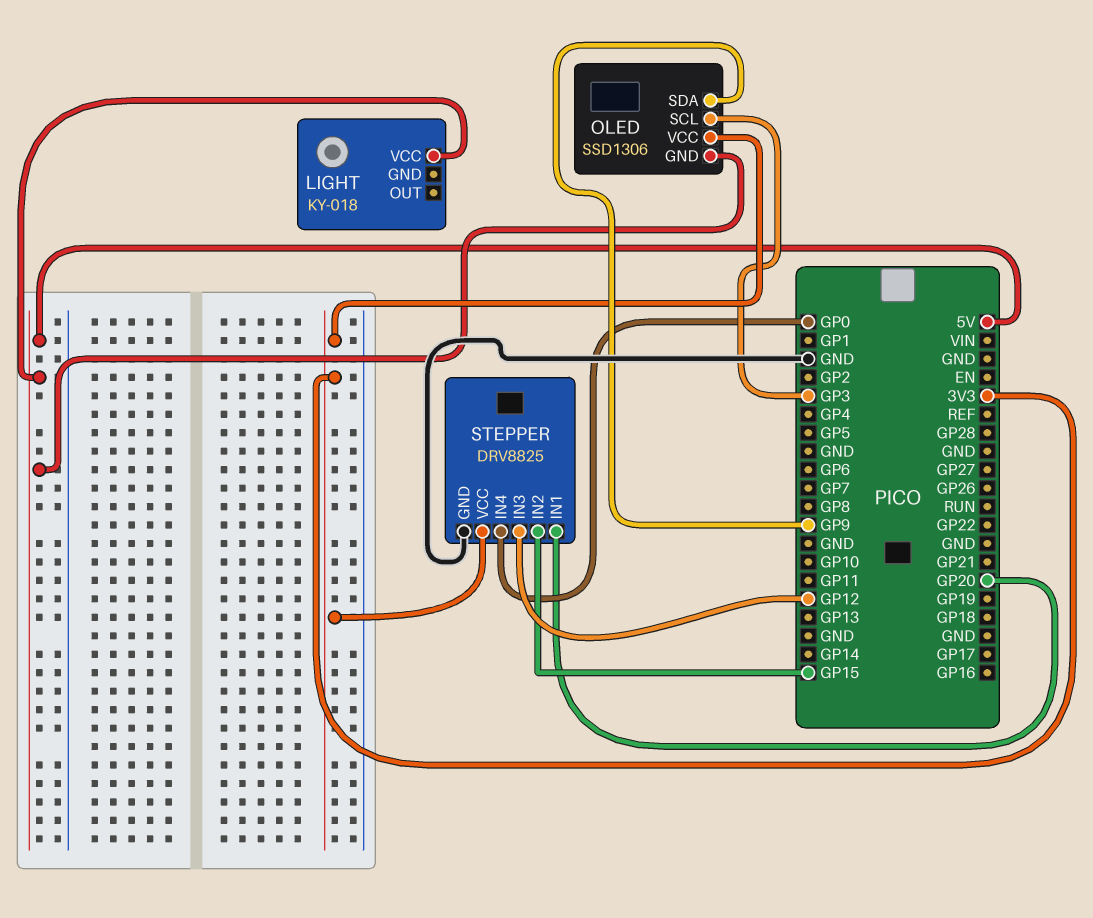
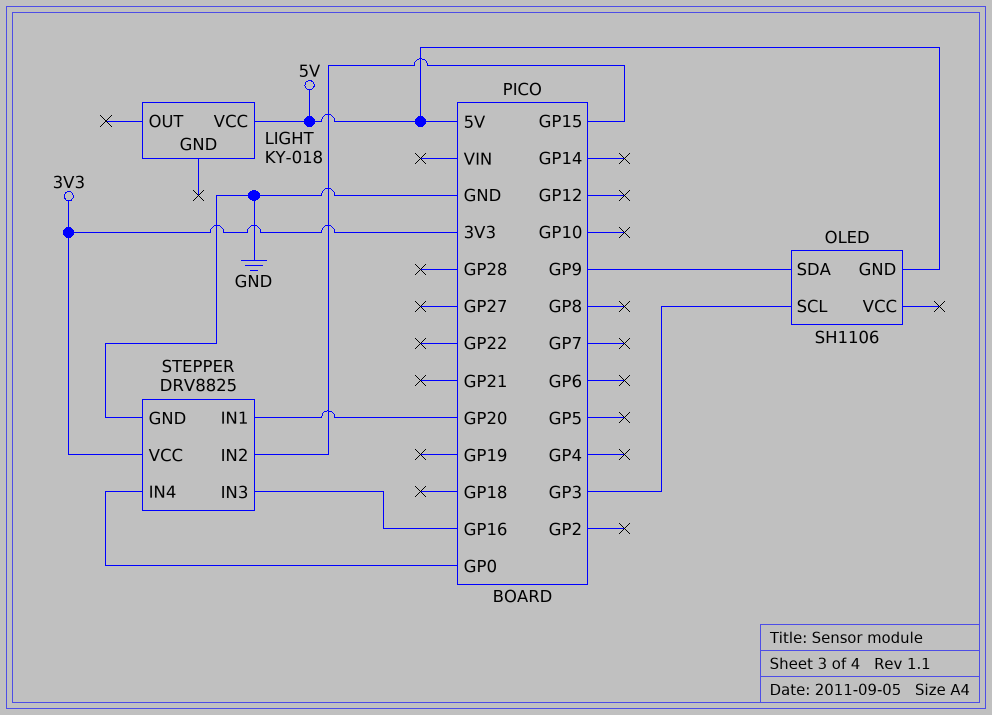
OLED: SSD1306 -> SH1106
OLED pin VCC: 3V3 -> none
STEPPER pin IN3: GP12 -> GP16

